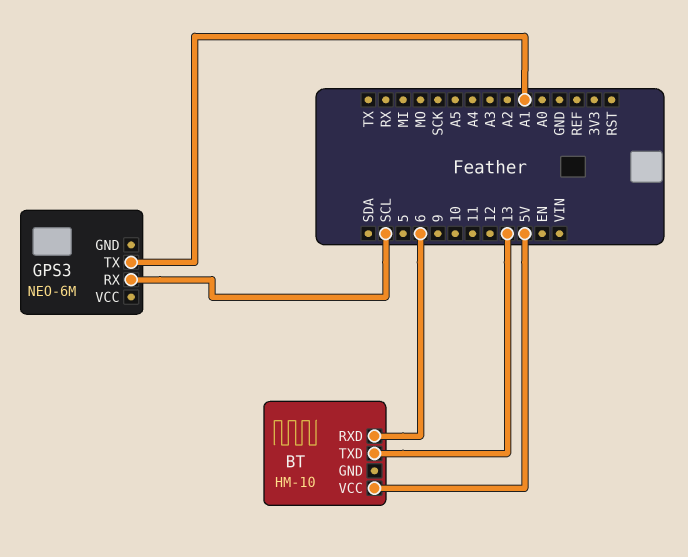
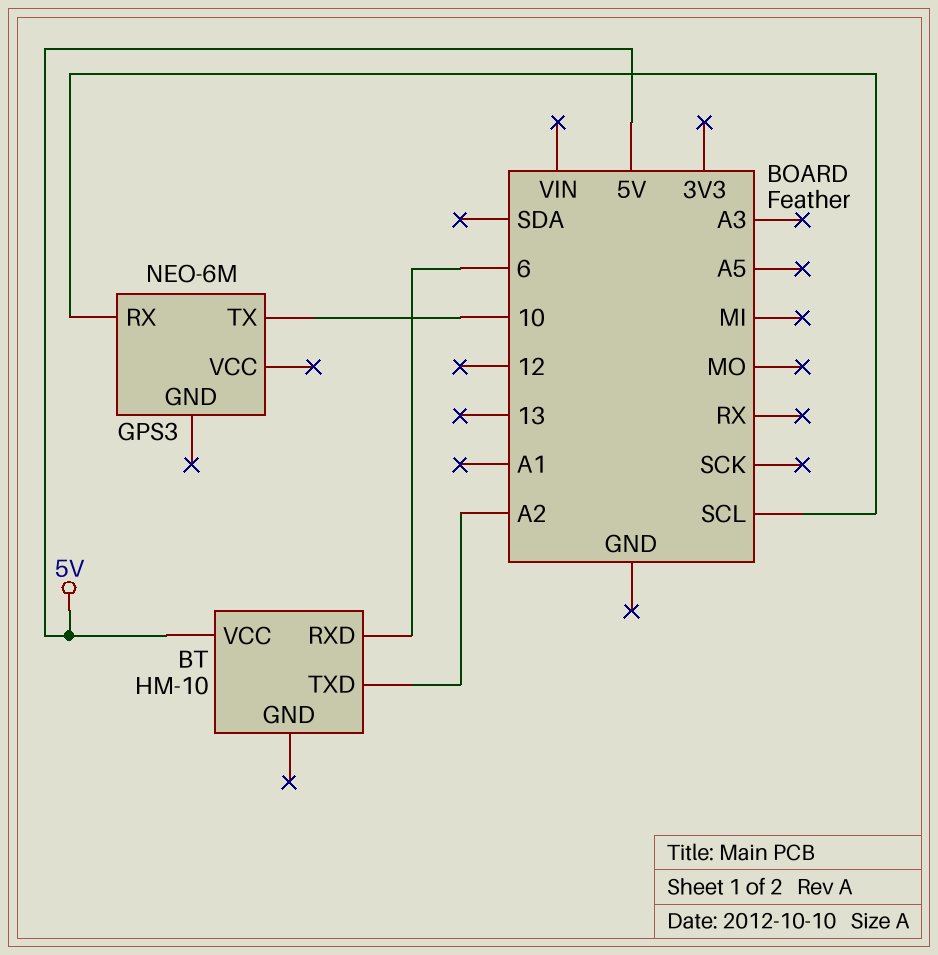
BT pin TXD: 13 -> A2
GPS3 pin TX: A1 -> 10

